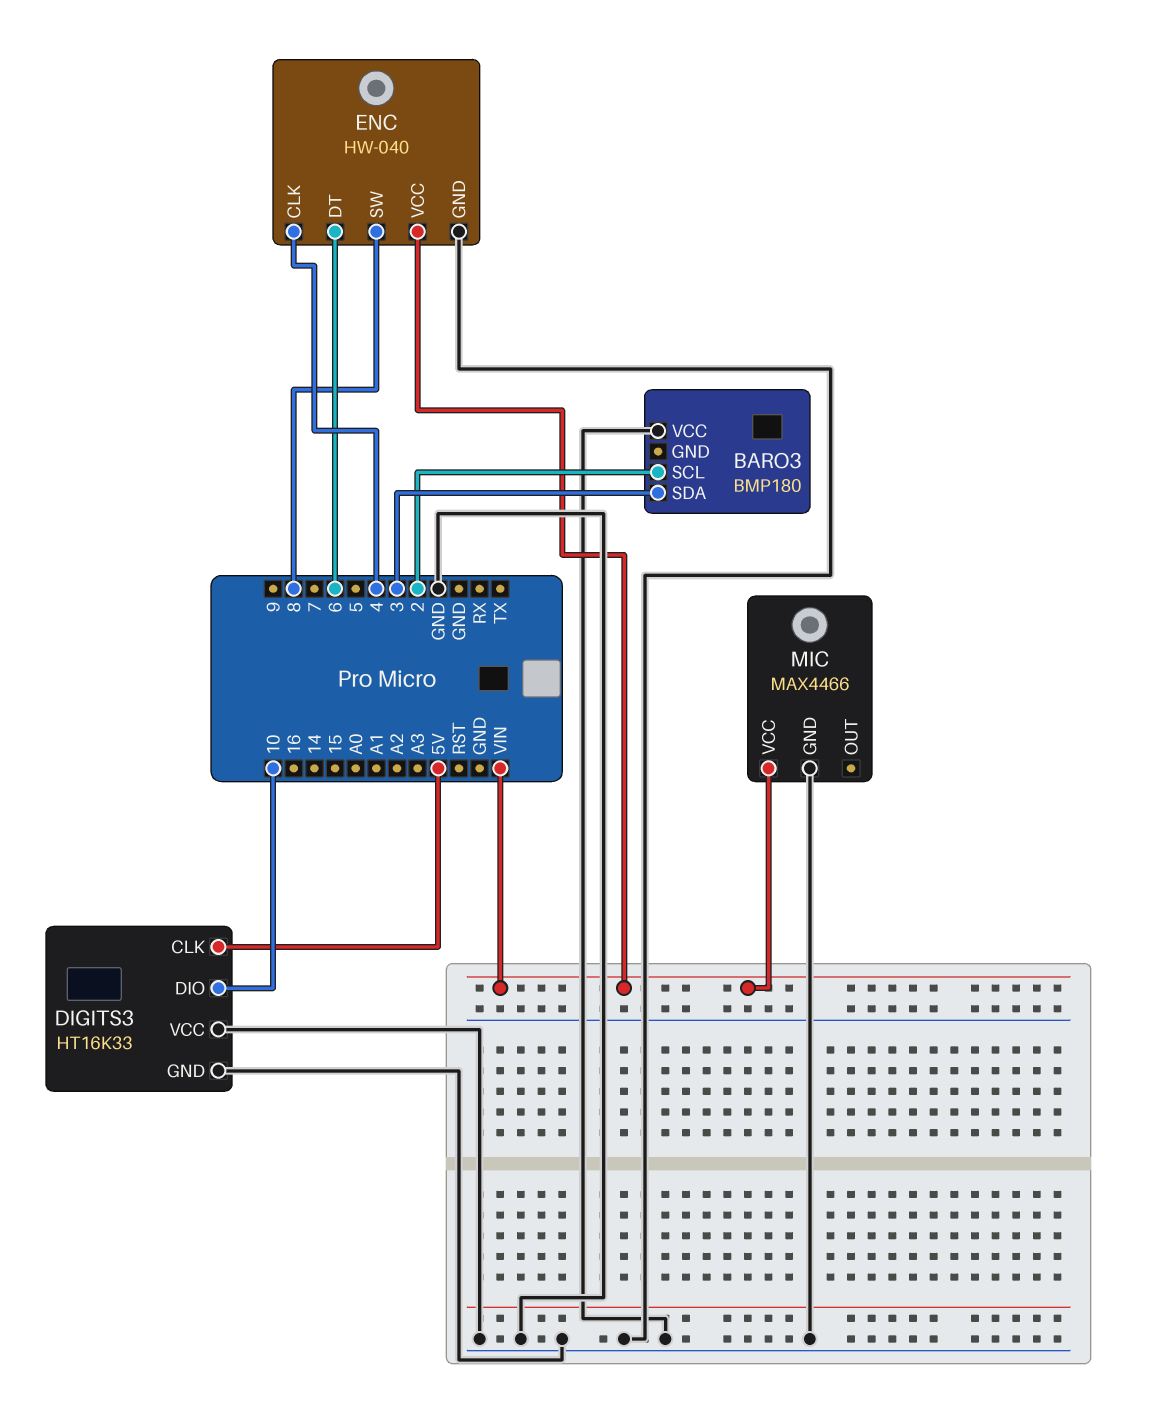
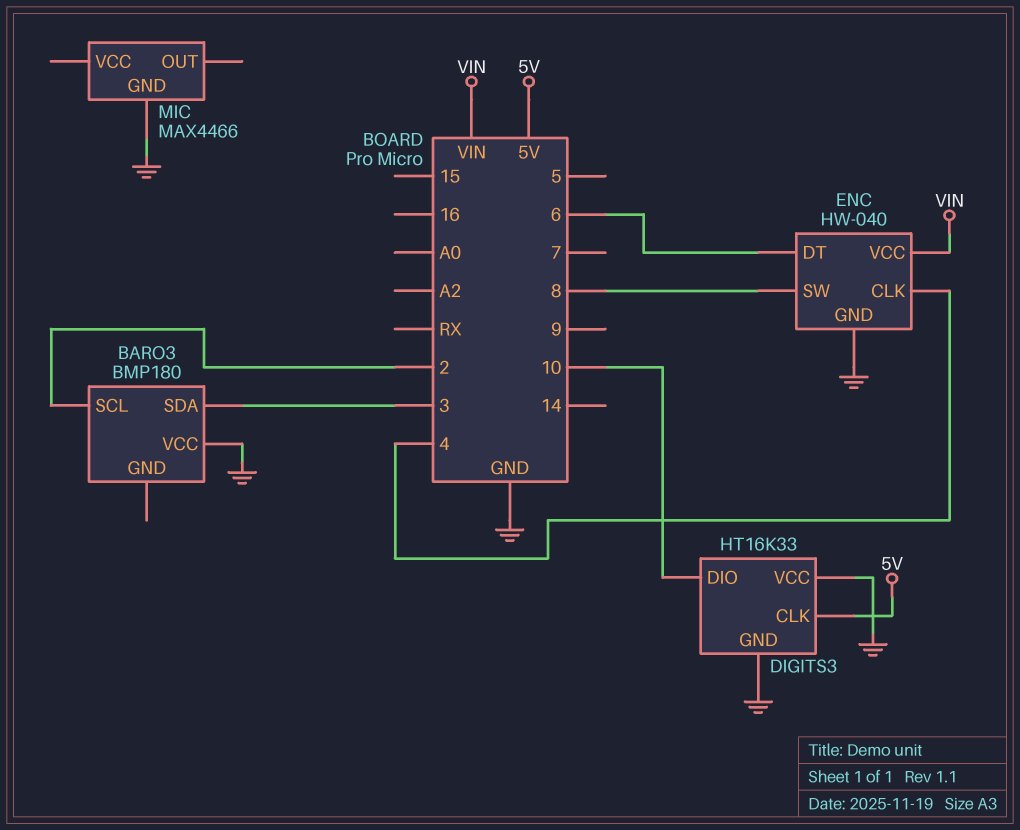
MIC pin VCC: VIN -> none

